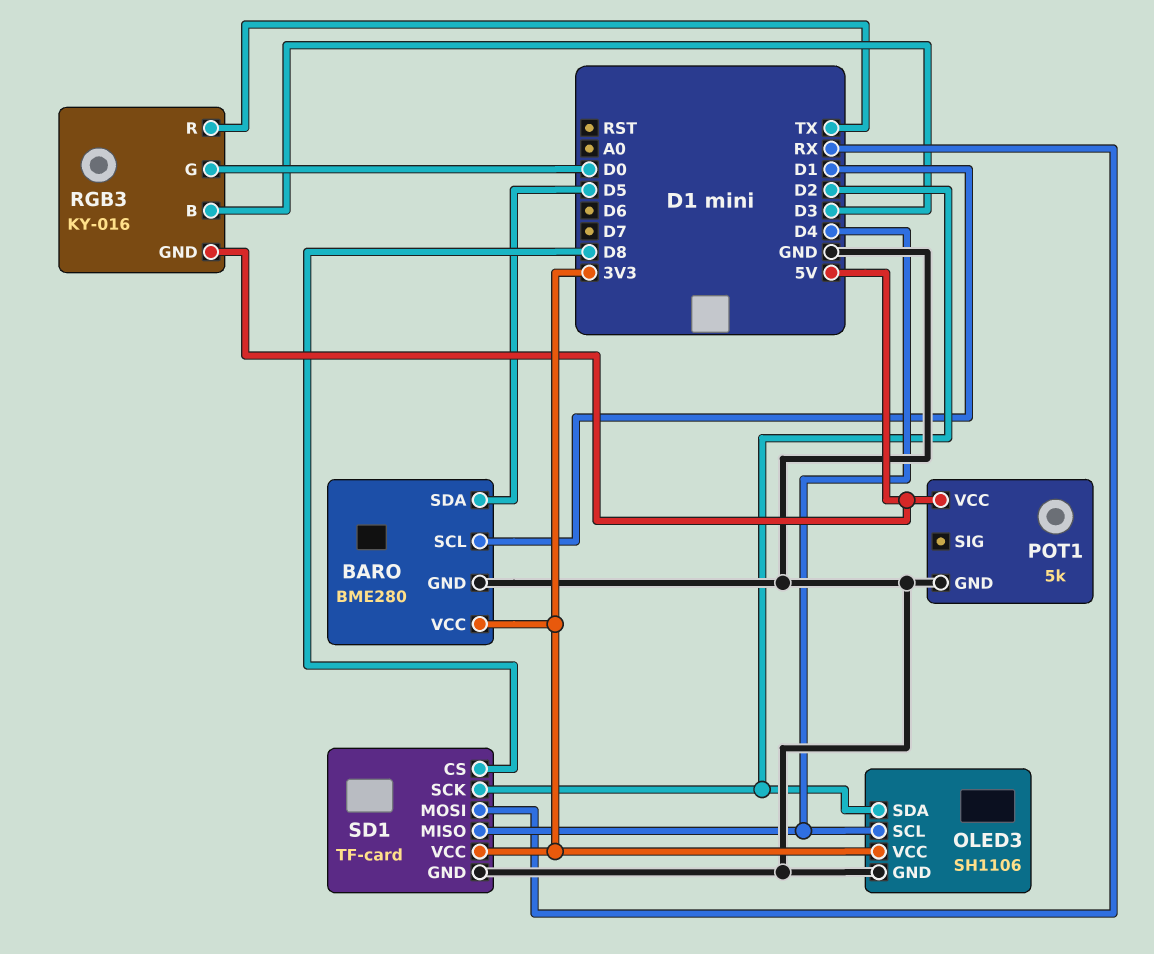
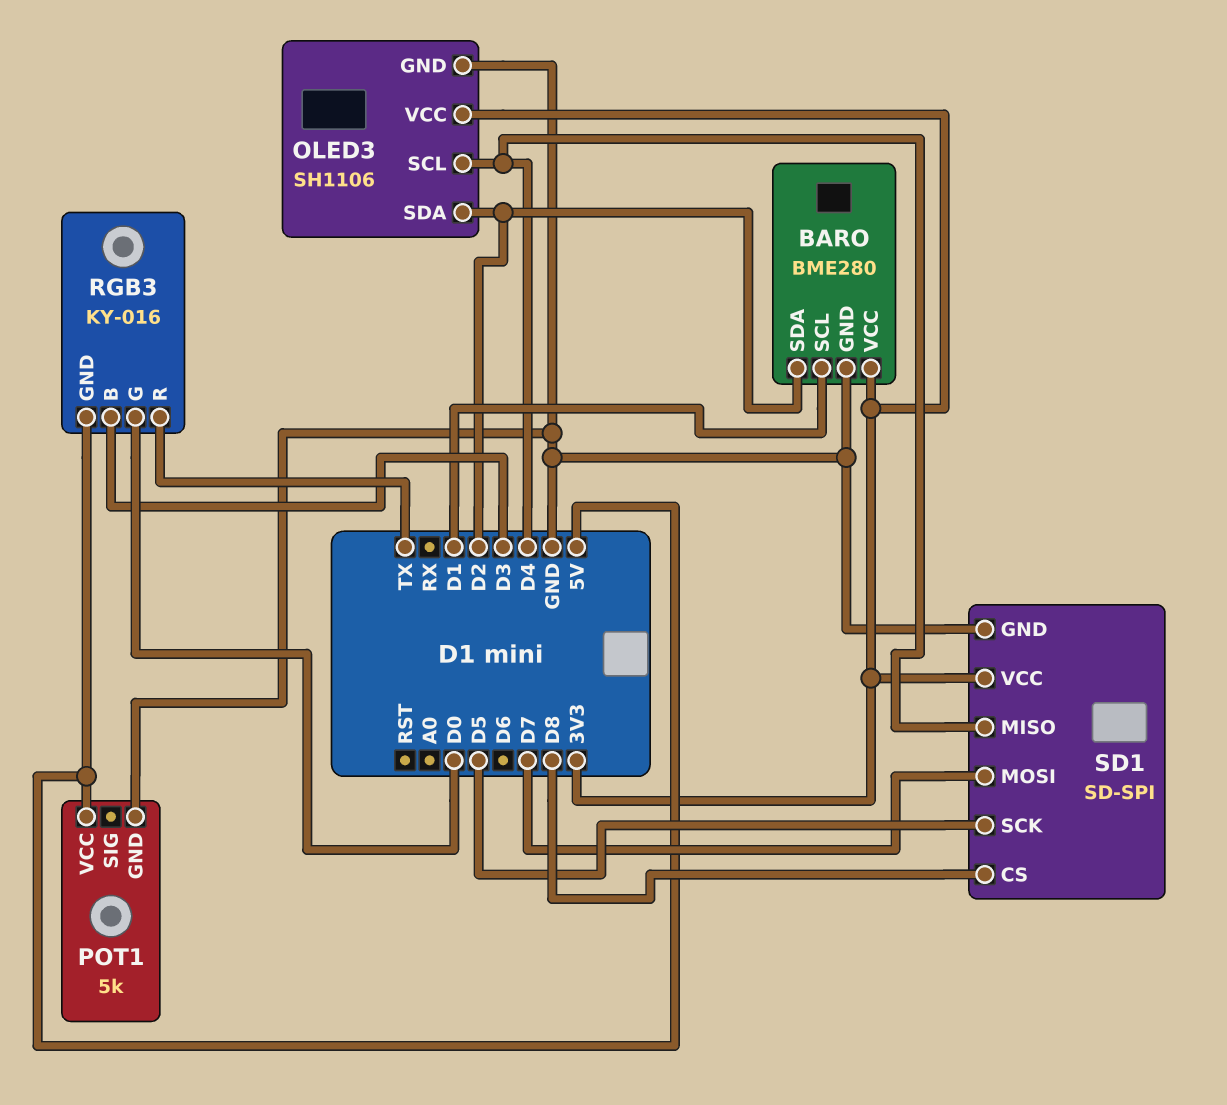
BARO pin SDA: D5 -> D2
SD1: TF-card -> SD-SPI
SD1 pin MOSI: RX -> D7
SD1 pin SCK: D2 -> D5

